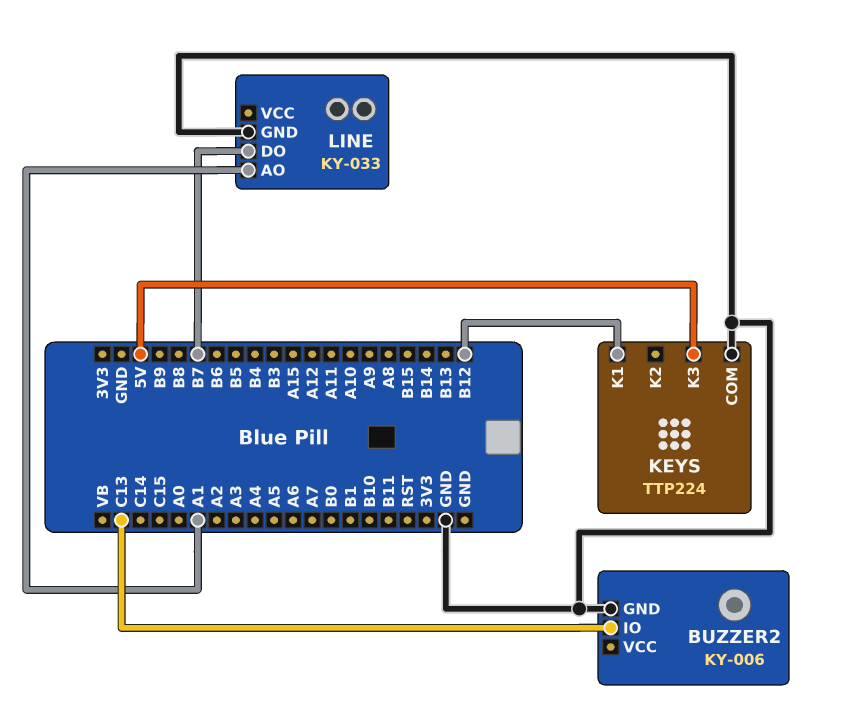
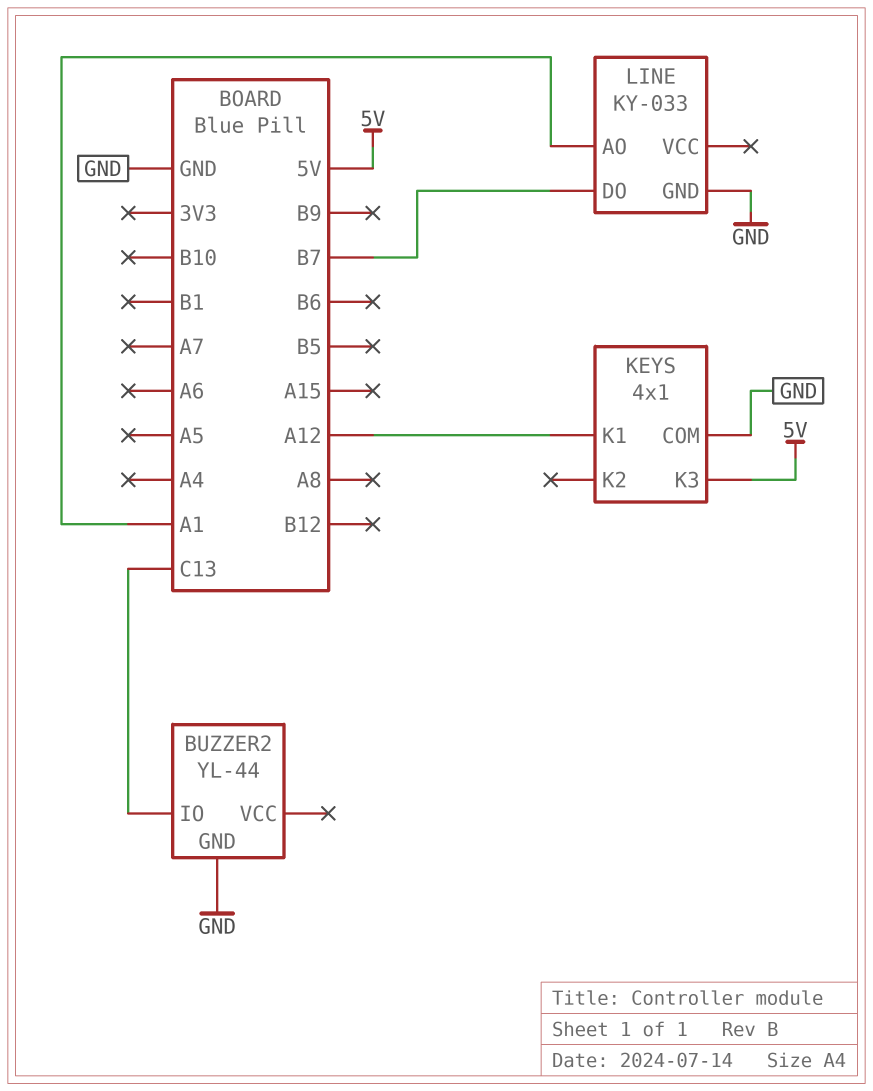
BUZZER2: KY-006 -> YL-44
KEYS: TTP224 -> 4x1
KEYS pin K1: B12 -> A12

